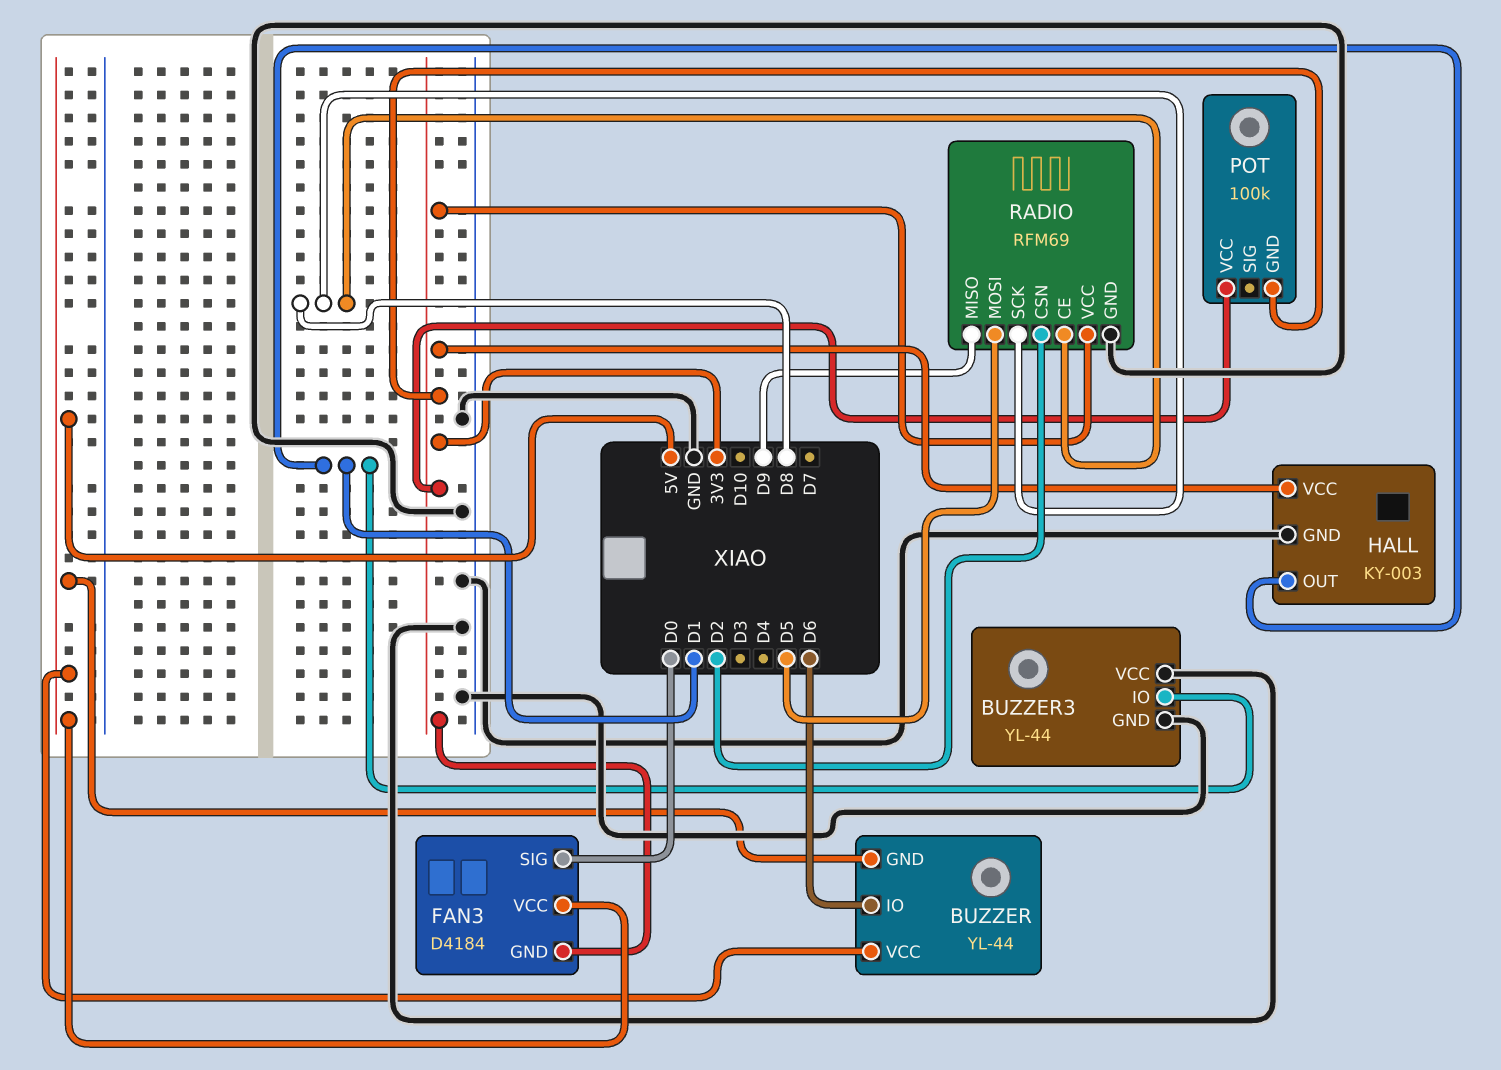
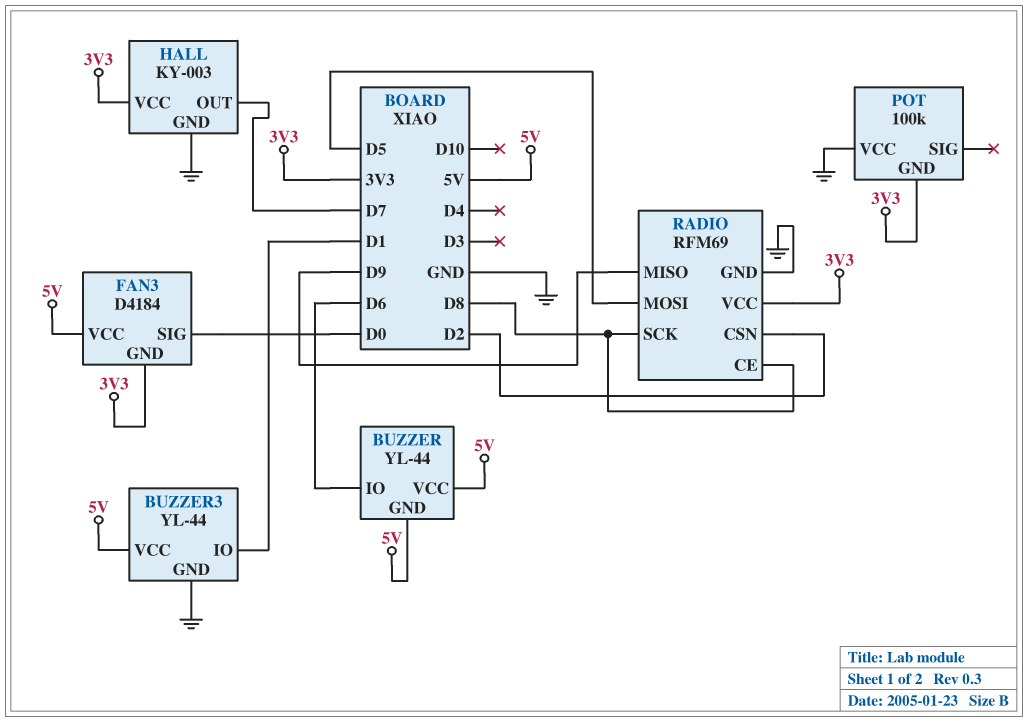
BUZZER3 pin VCC: GND -> 5V
HALL pin OUT: D1 -> D7
POT pin VCC: 3V3 -> GND

